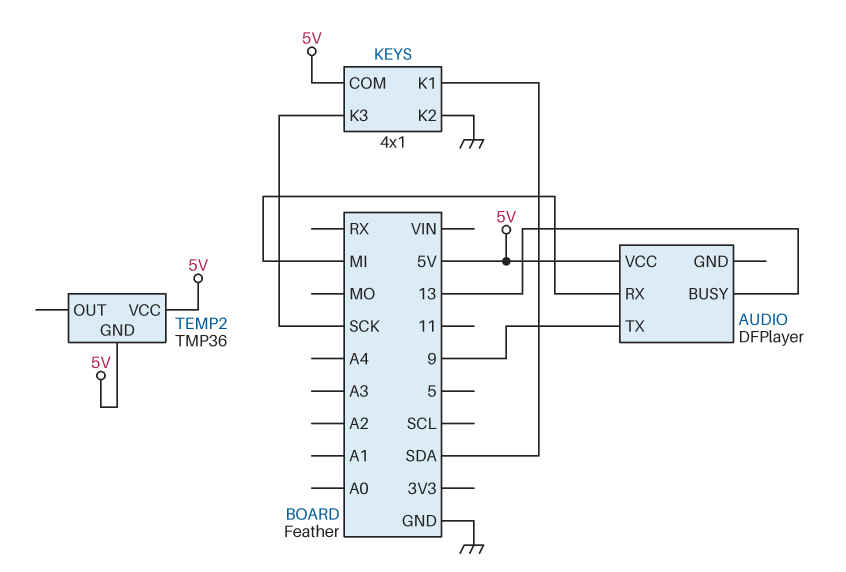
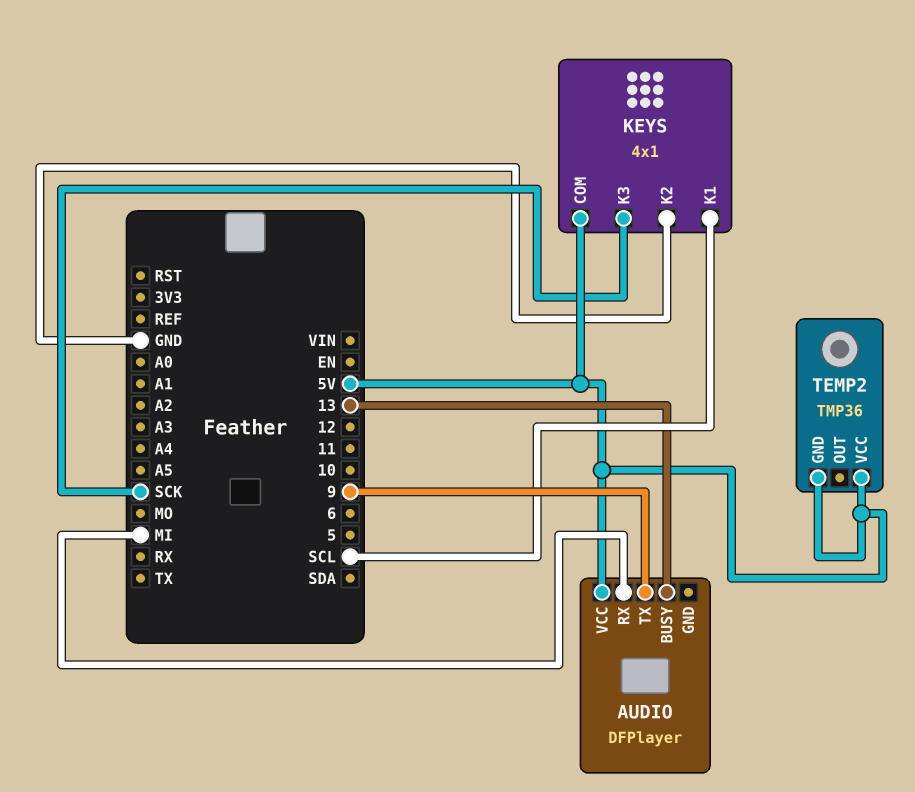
KEYS pin K1: SDA -> SCL

